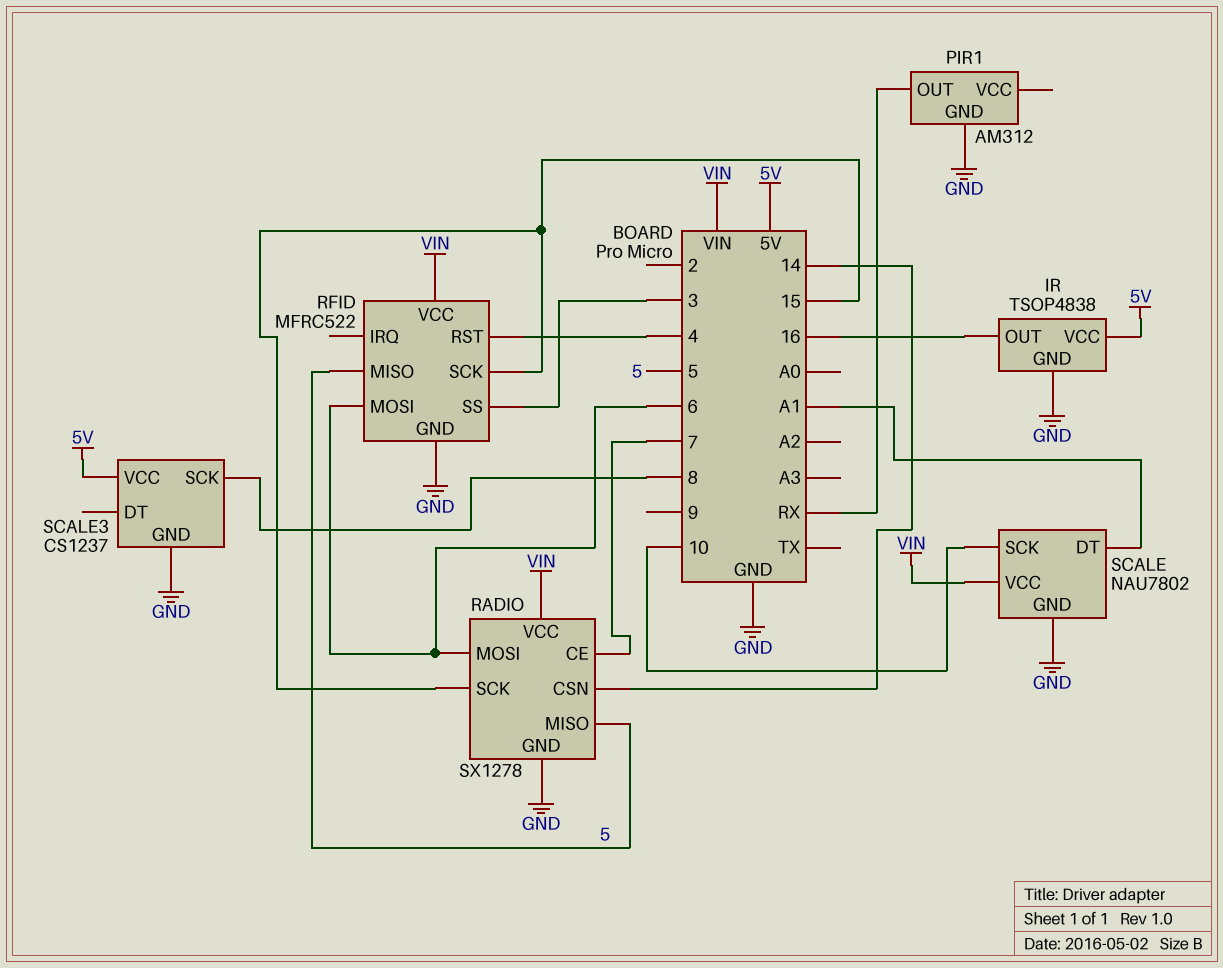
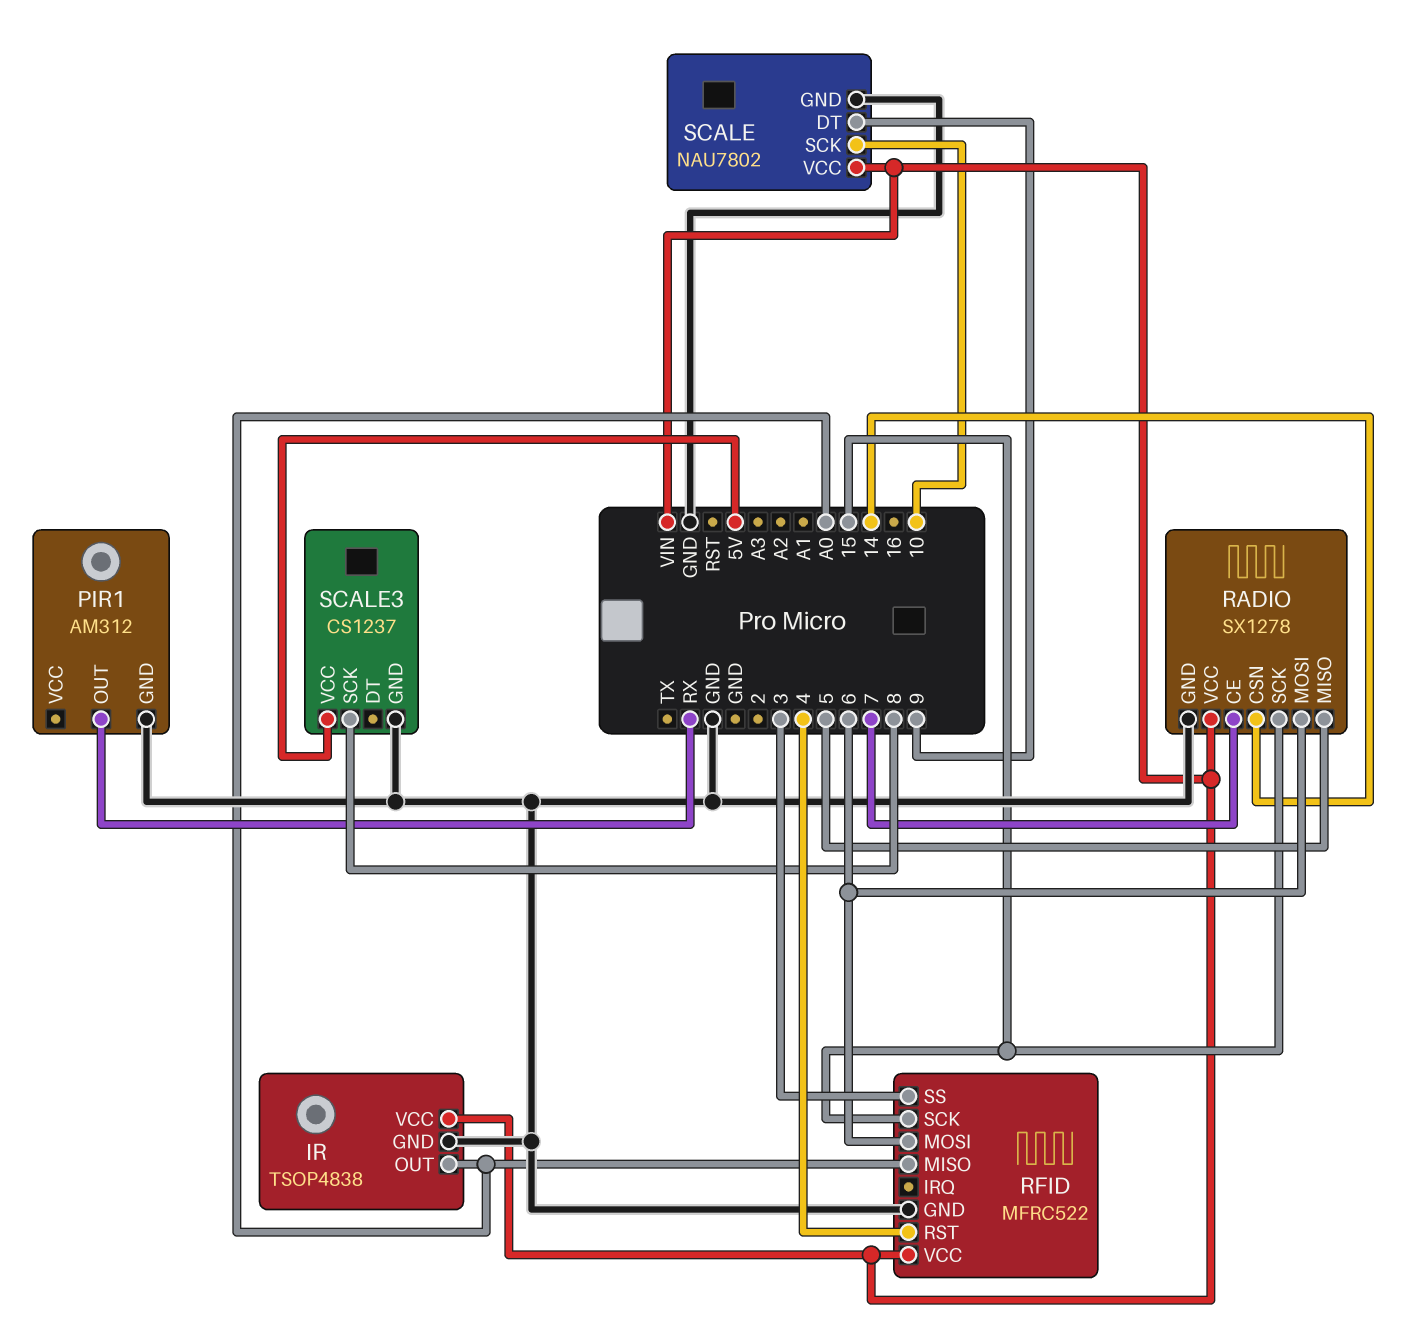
IR pin OUT: 16 -> A0
IR pin VCC: 5V -> VIN
RFID pin MISO: 5 -> A0
SCALE pin DT: A1 -> 9

